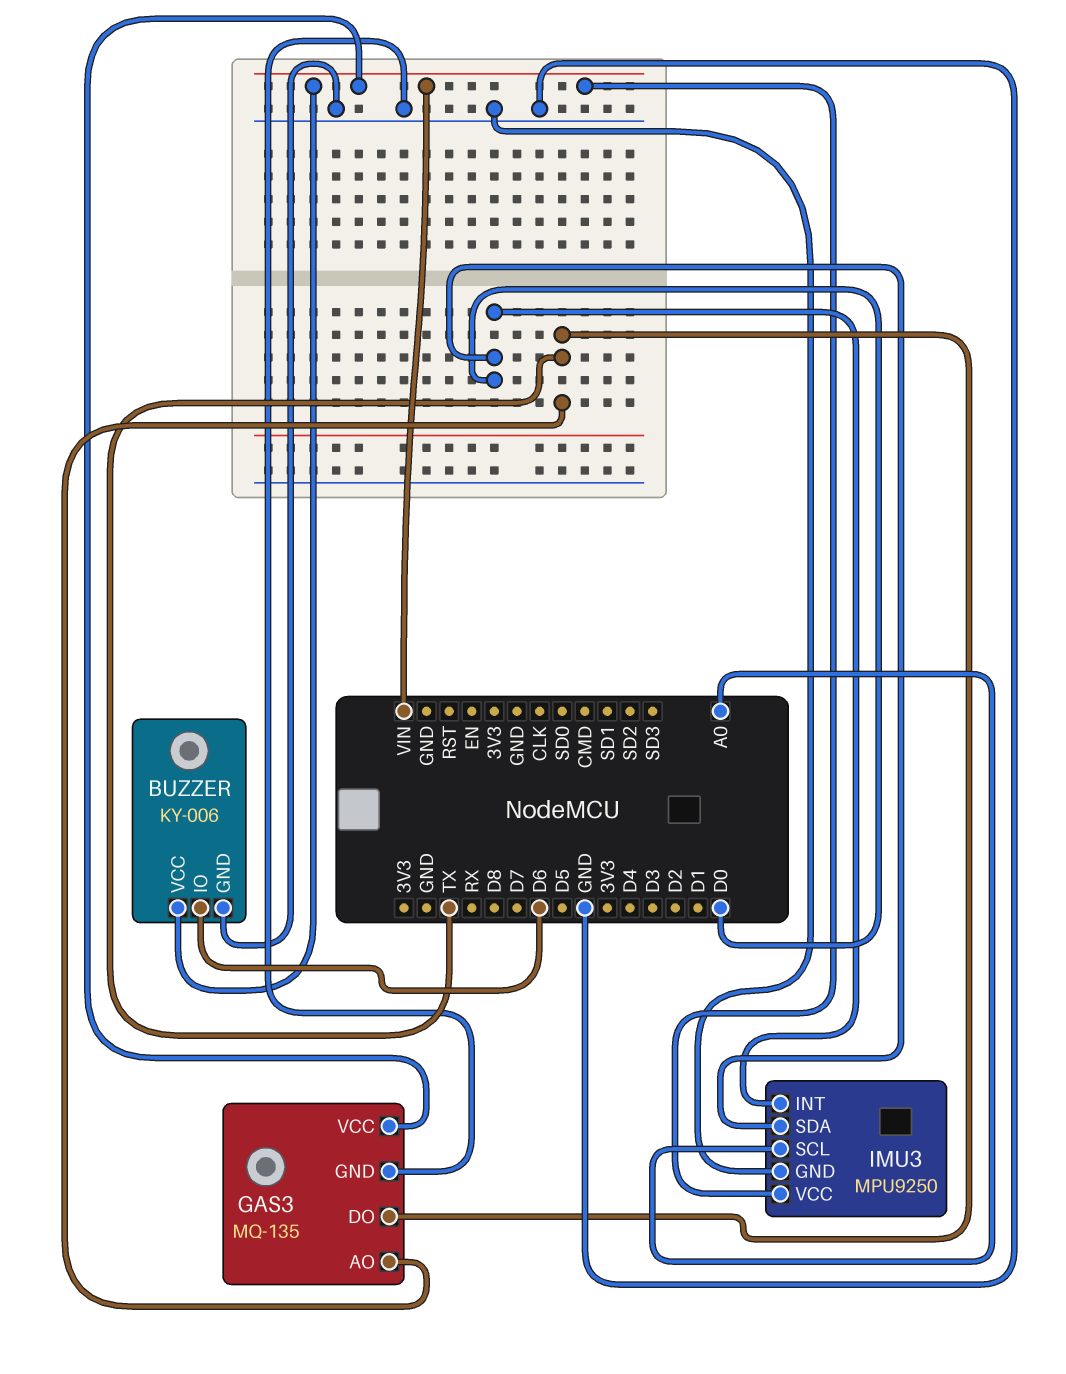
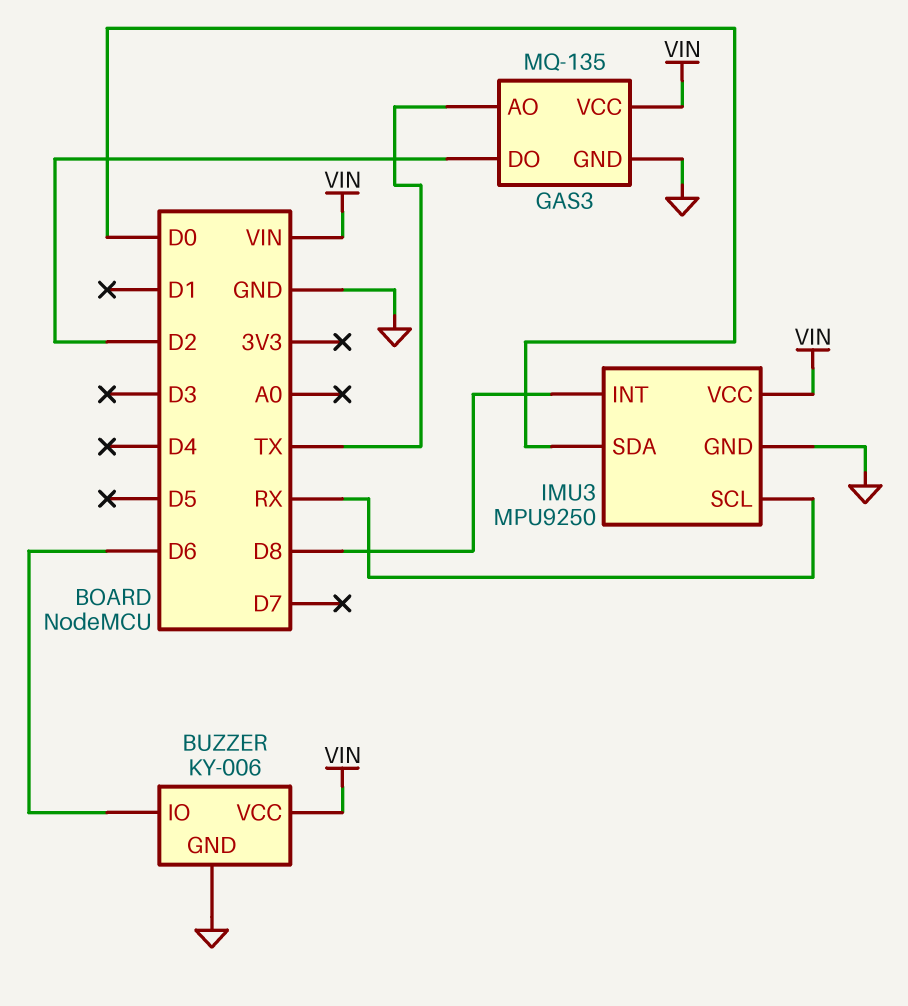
GAS3 pin DO: TX -> D2
IMU3 pin INT: D0 -> D8
IMU3 pin SCL: A0 -> RX

